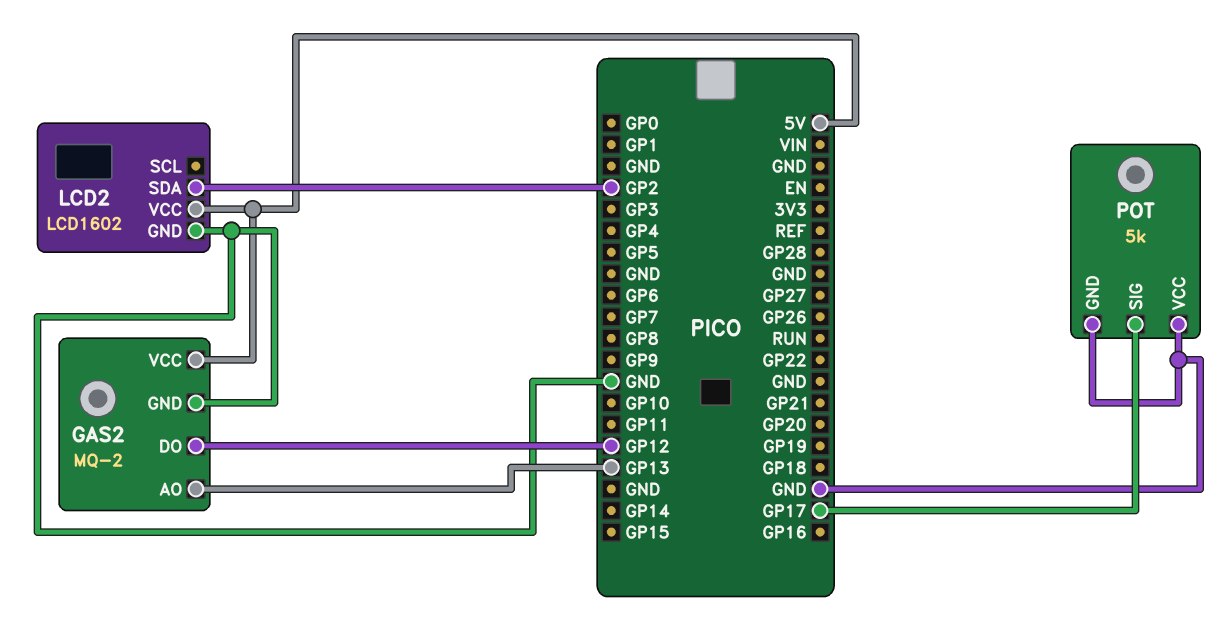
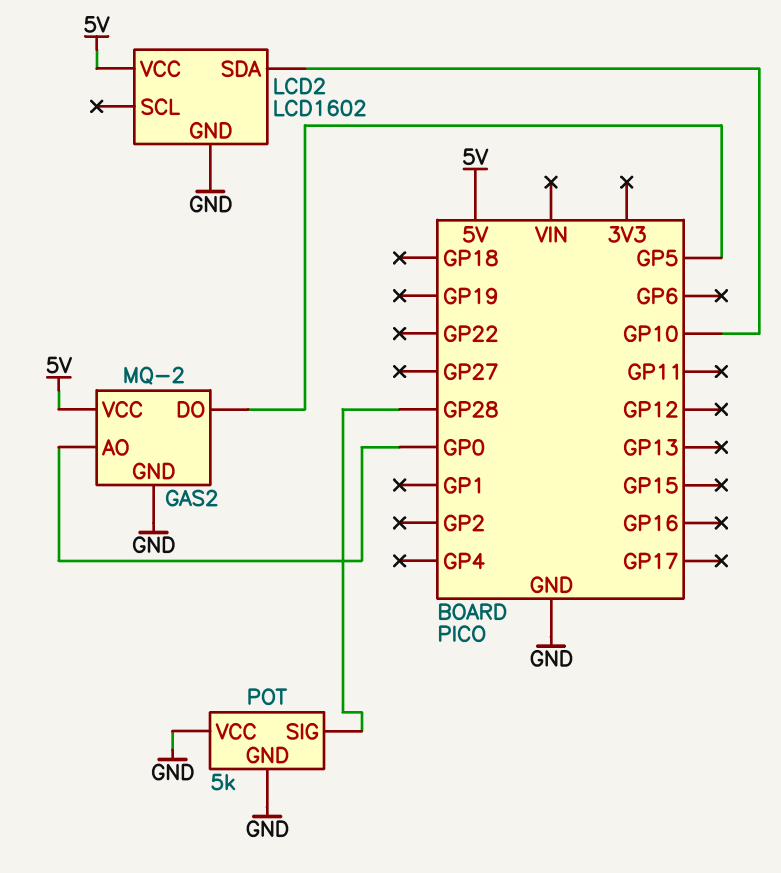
GAS2 pin AO: GP13 -> GP0
GAS2 pin DO: GP12 -> GP5
LCD2 pin SDA: GP2 -> GP10
POT pin SIG: GP17 -> GP28

